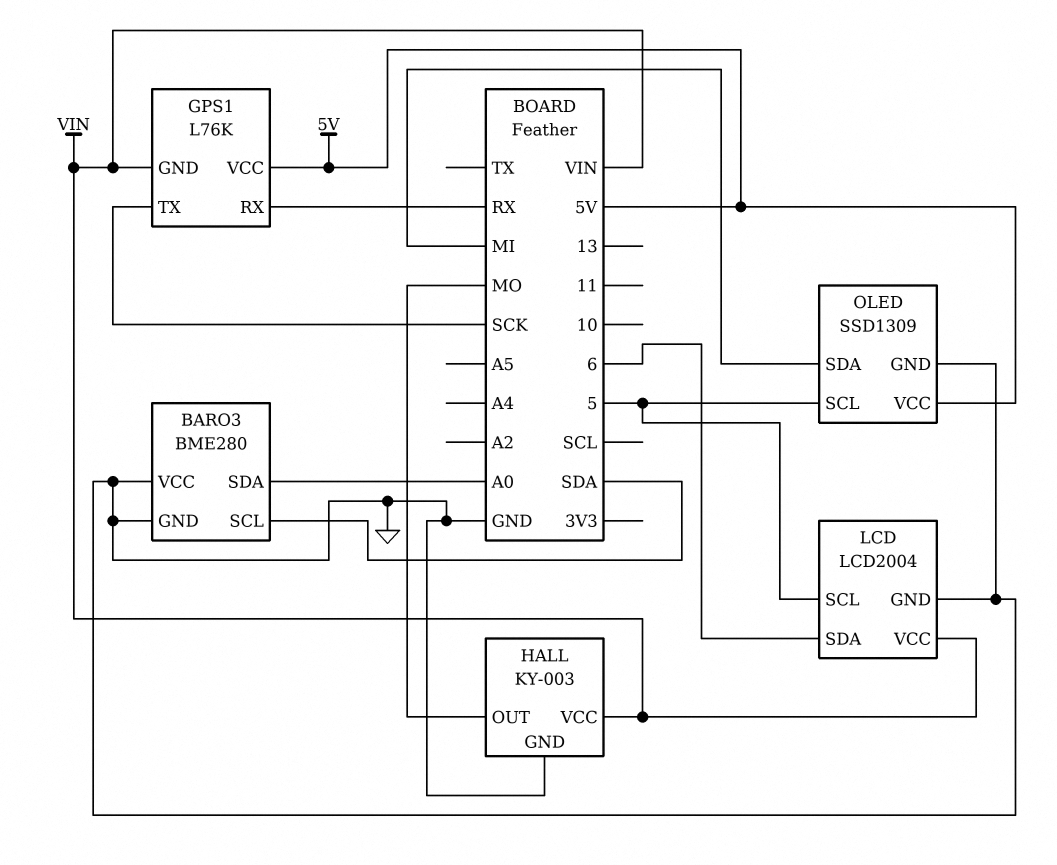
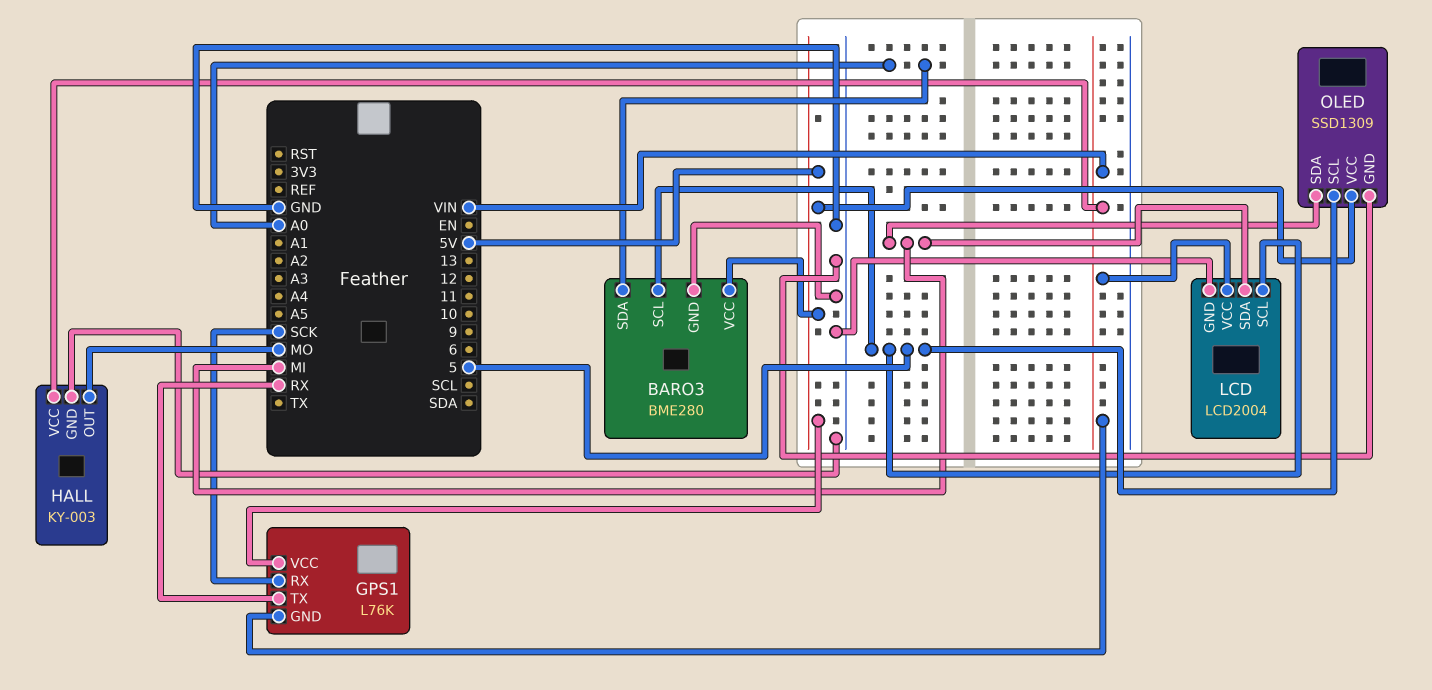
BARO3 pin SCL: SDA -> 5
BARO3 pin VCC: GND -> 5V
GPS1 pin RX: RX -> SCK
GPS1 pin TX: SCK -> RX
LCD pin SDA: 6 -> MI

